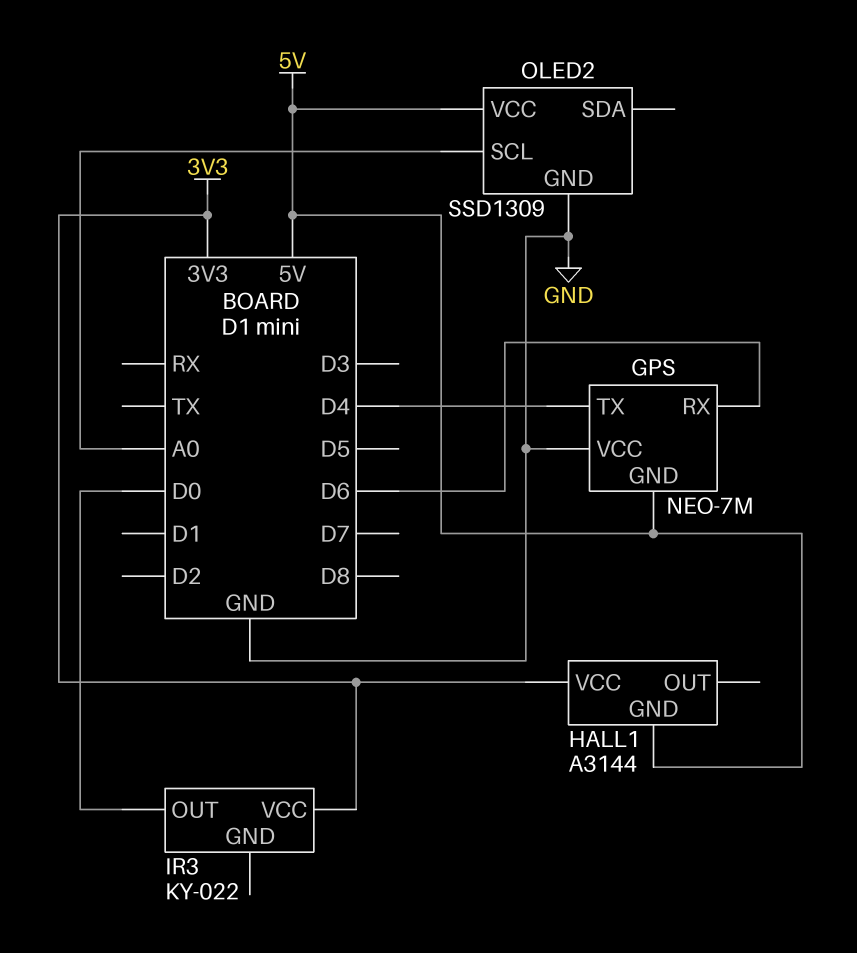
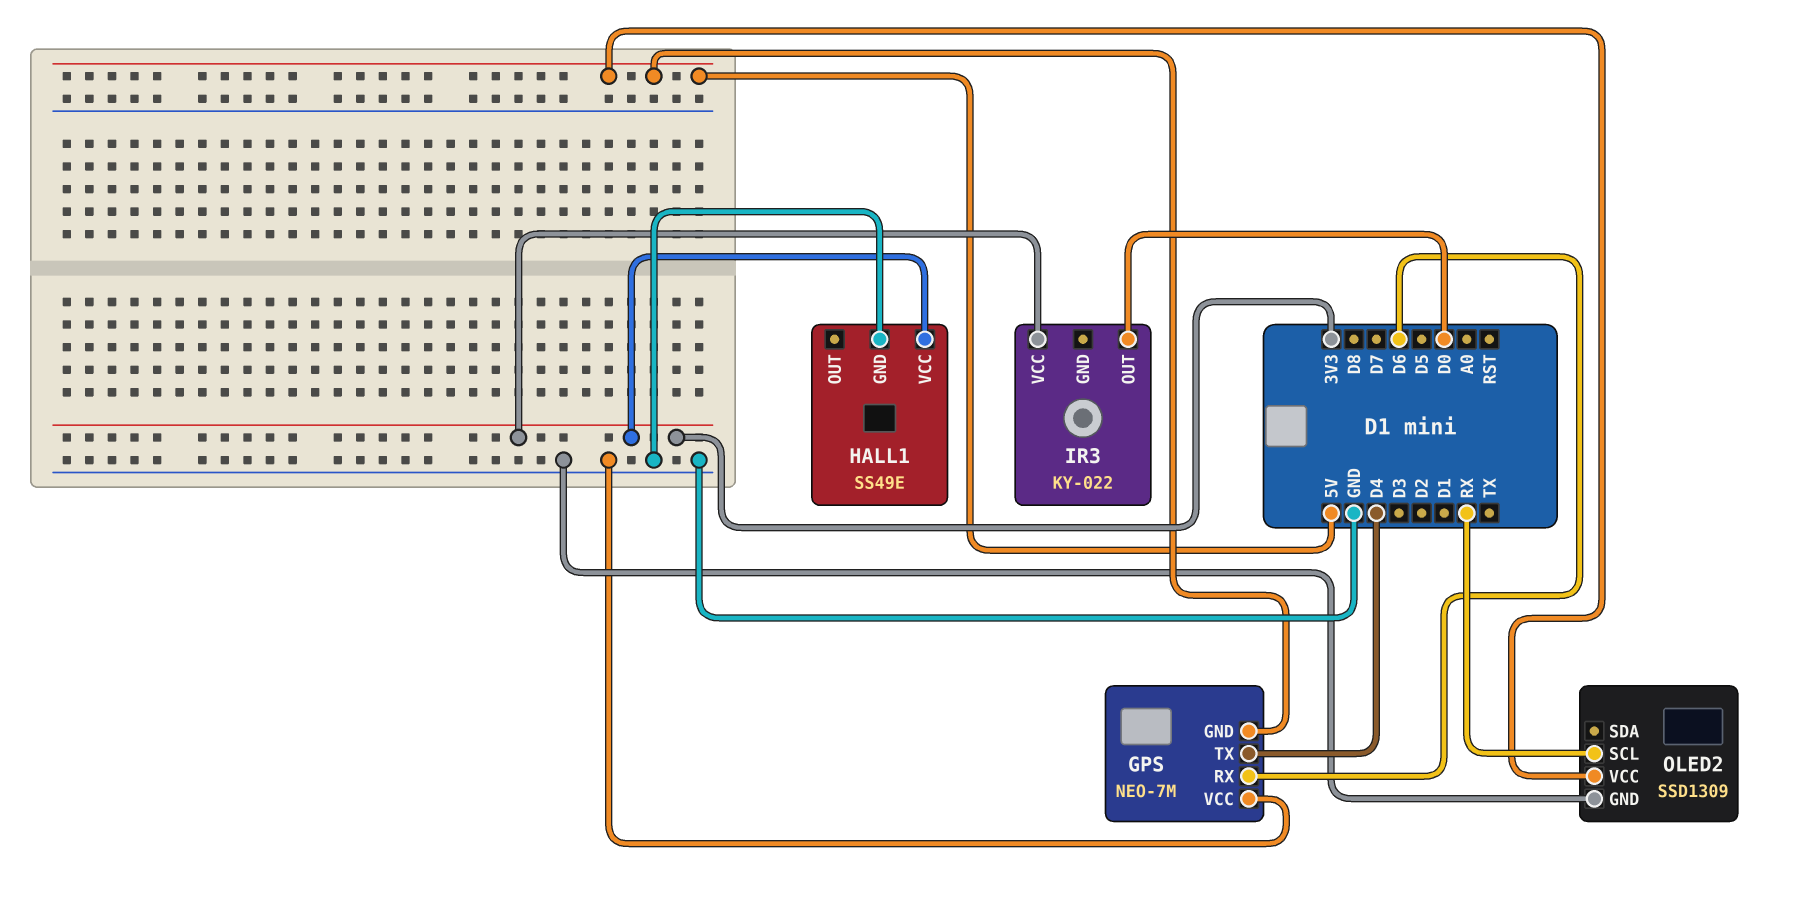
HALL1: A3144 -> SS49E
HALL1 pin GND: 5V -> GND
OLED2 pin SCL: A0 -> RX

